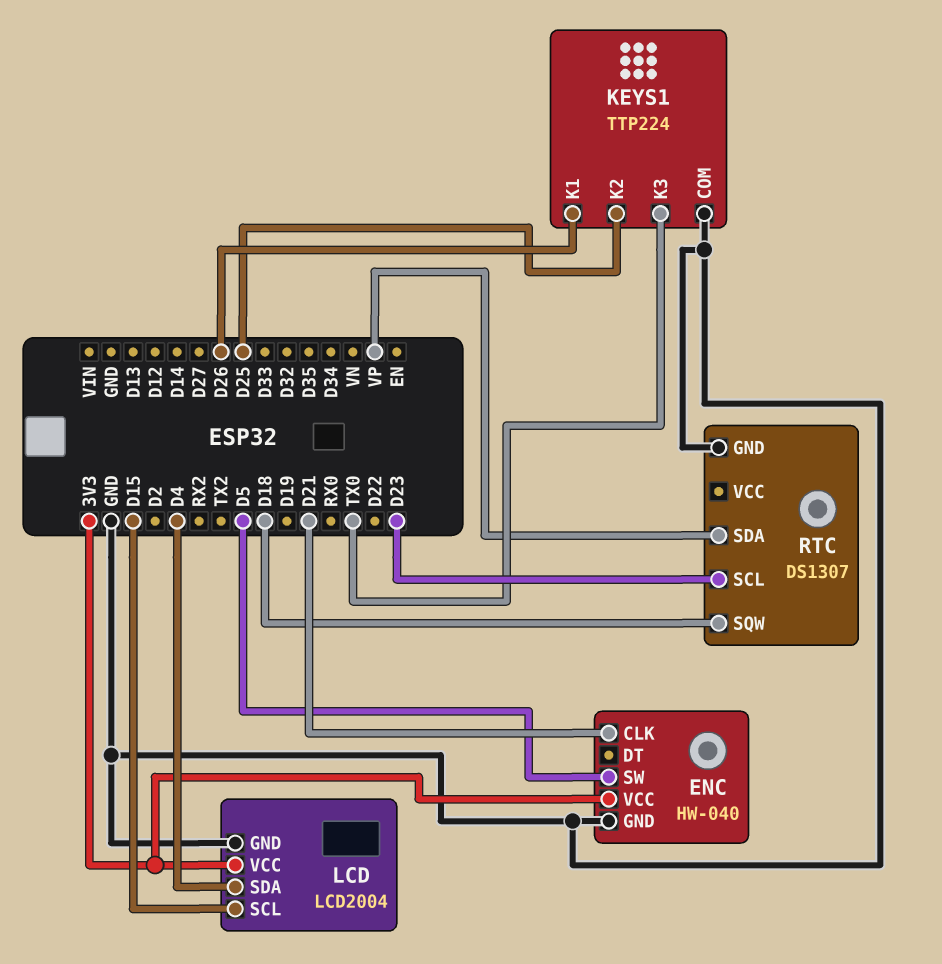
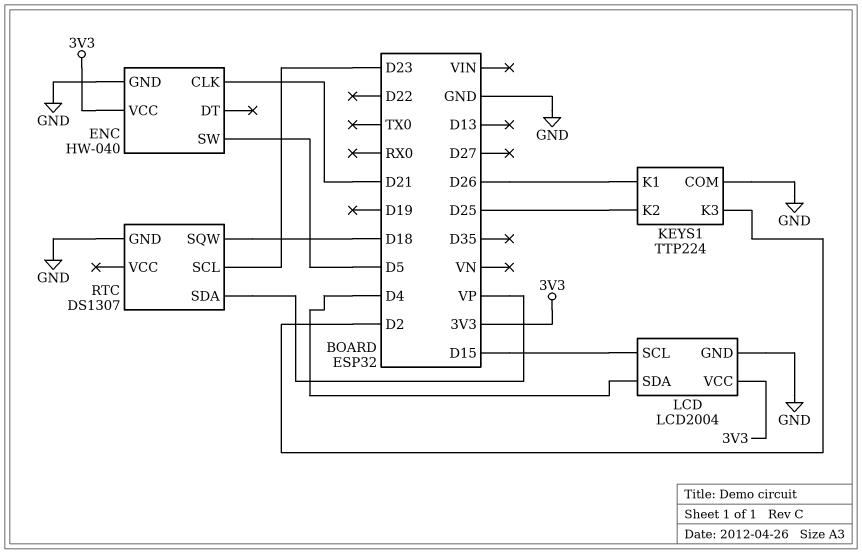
KEYS1 pin K3: TX0 -> D2

